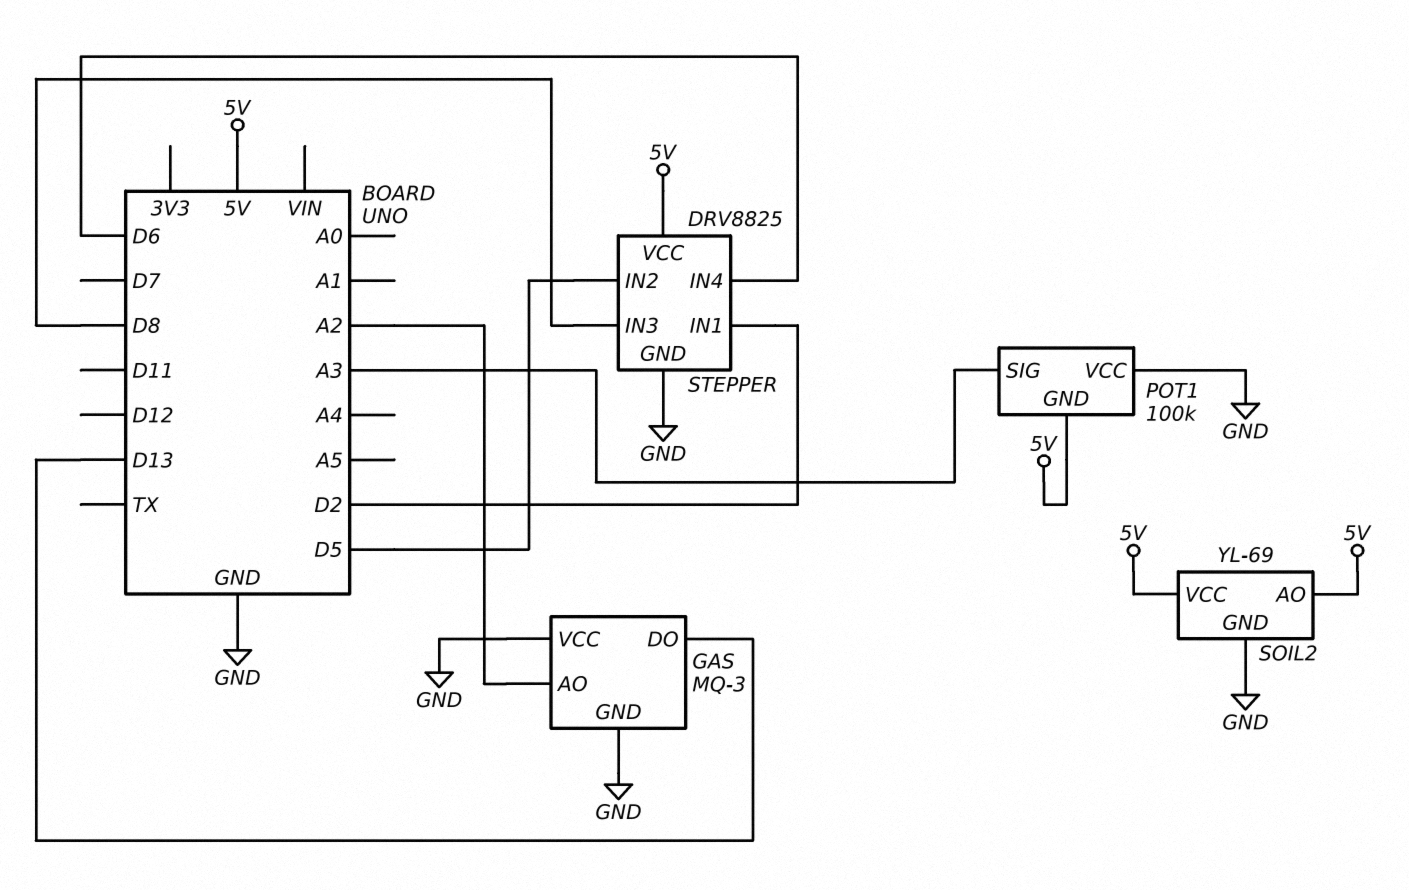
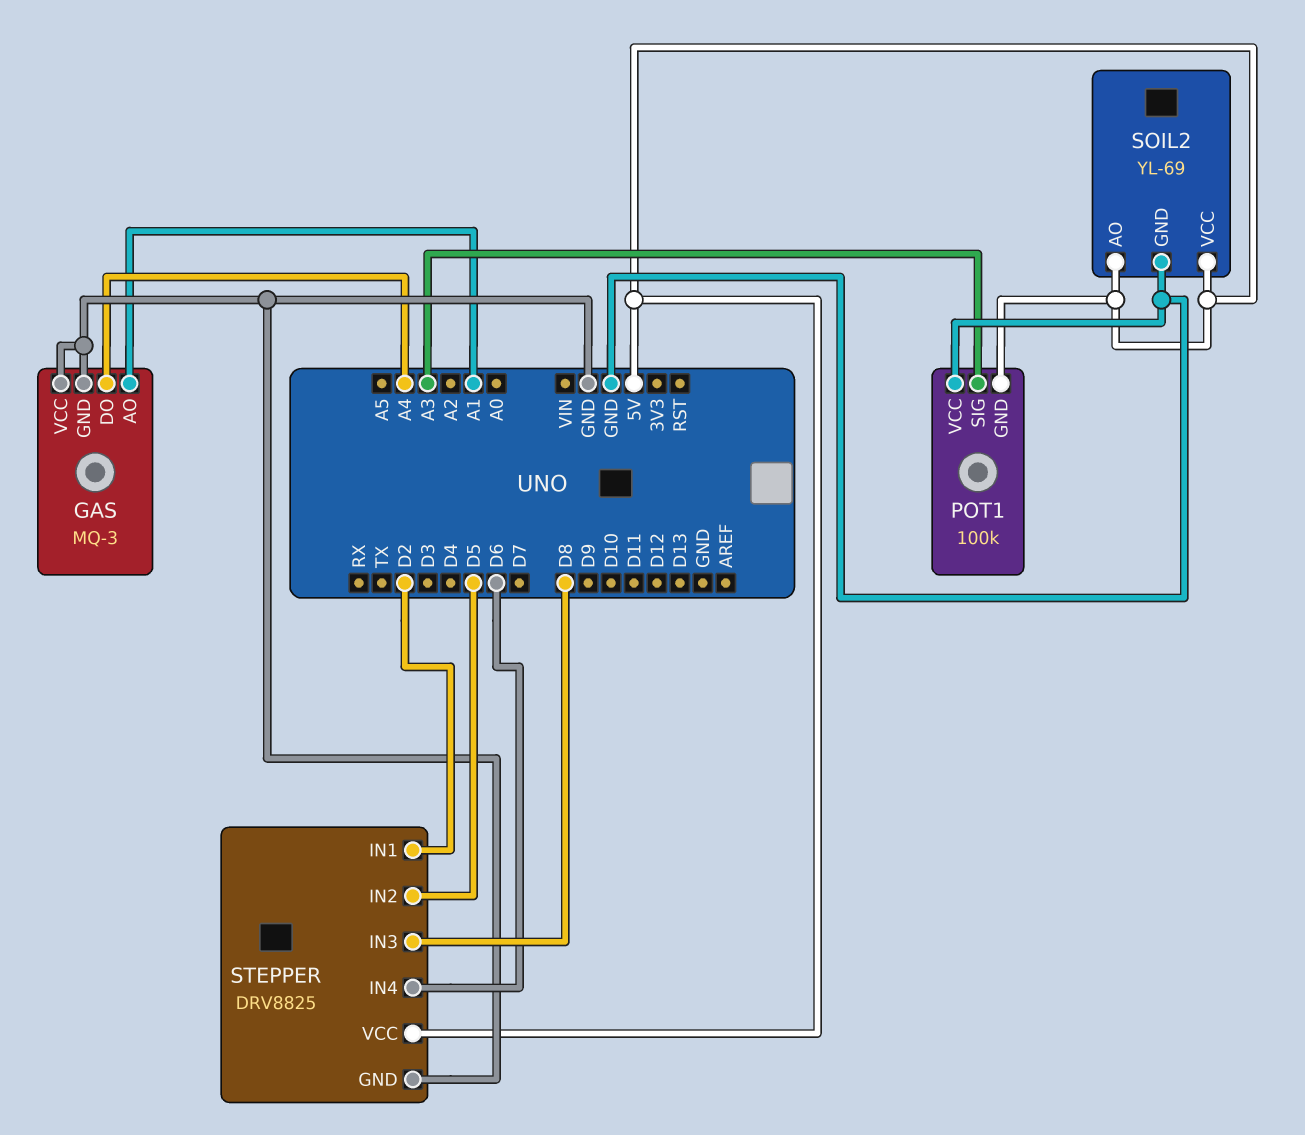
GAS pin AO: A2 -> A1
GAS pin DO: D13 -> A4

